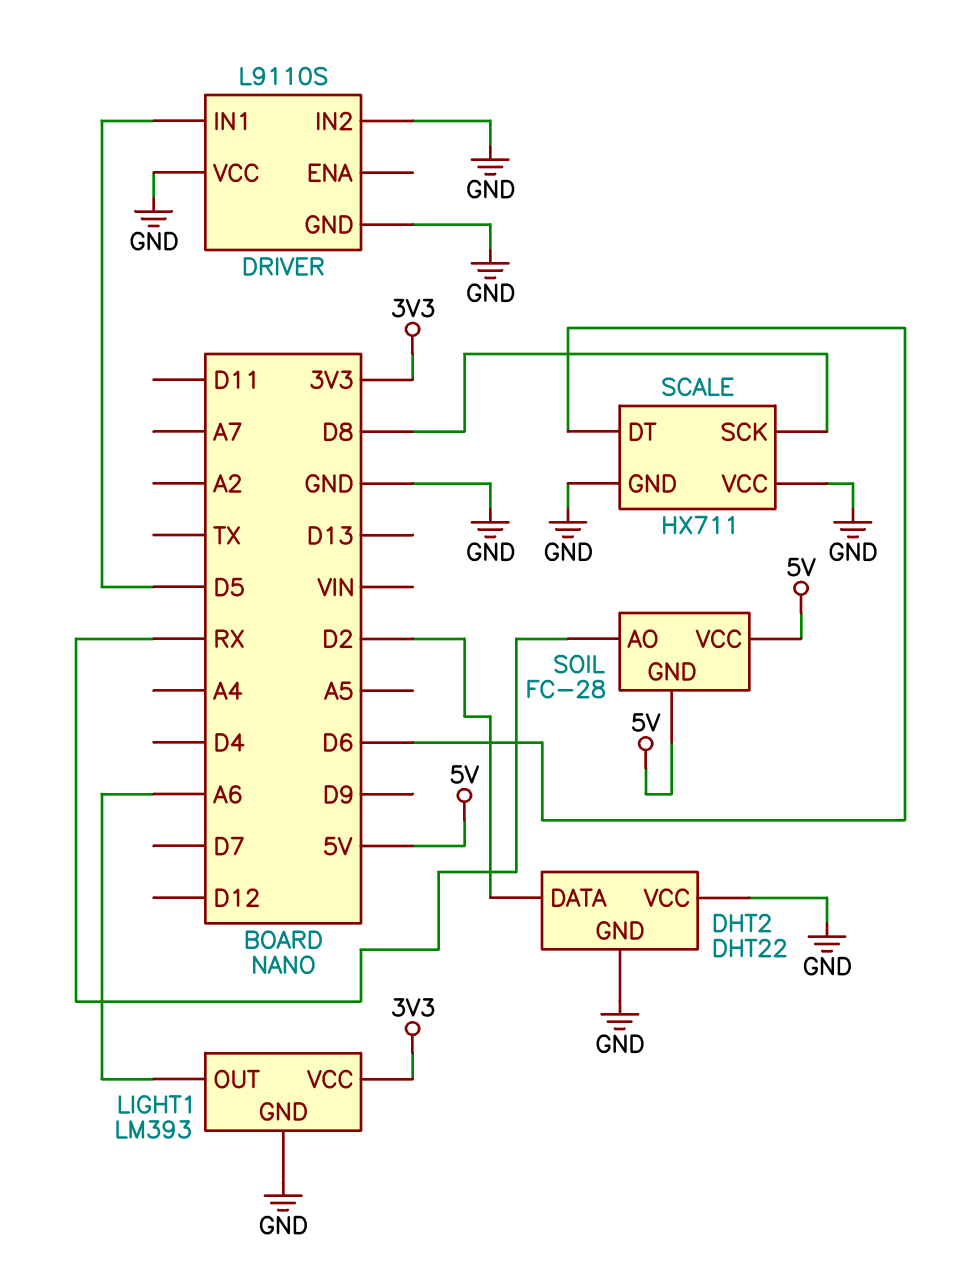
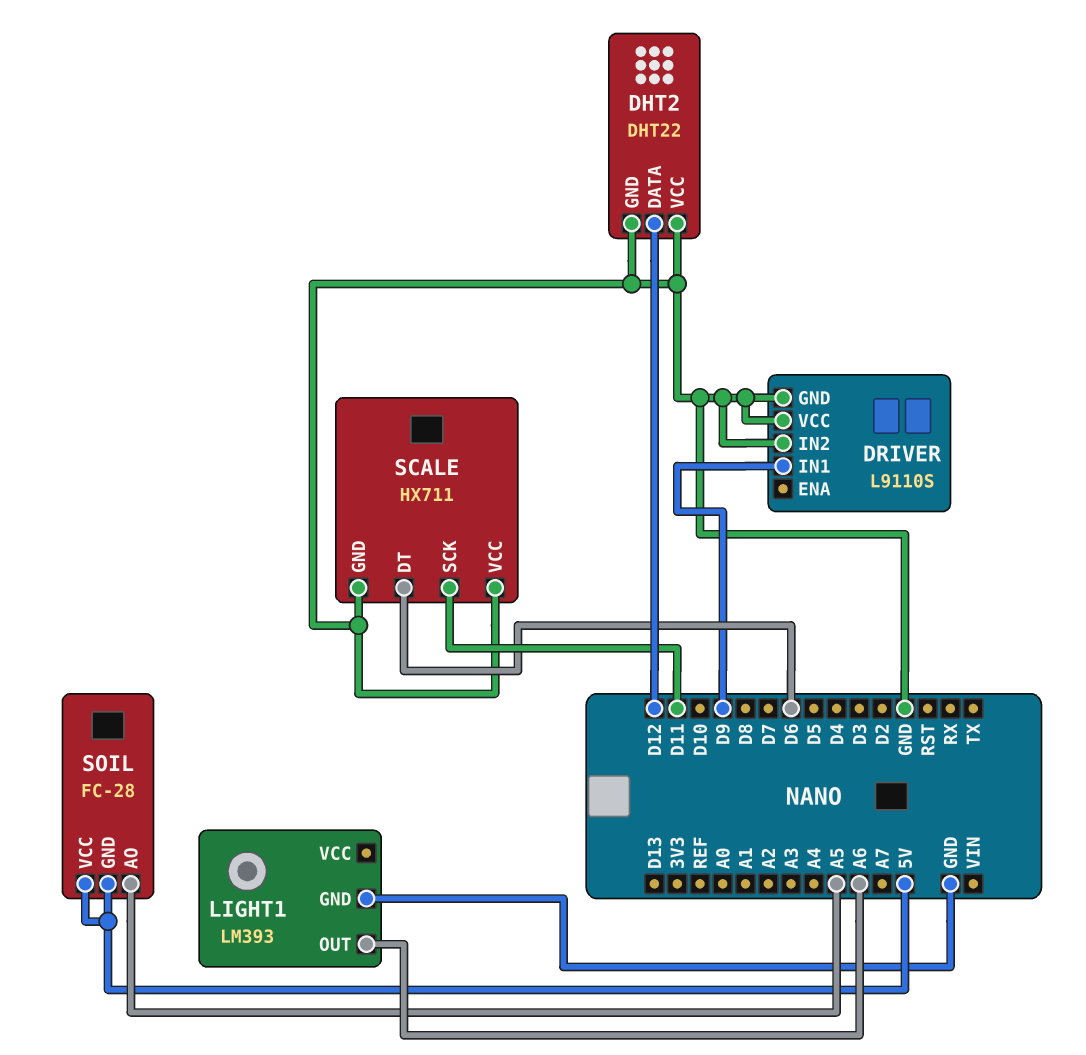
DHT2 pin DATA: D2 -> D12
DRIVER pin IN1: D5 -> D9
LIGHT1 pin VCC: 3V3 -> none
SCALE pin SCK: D8 -> D11
SOIL pin AO: RX -> A5

